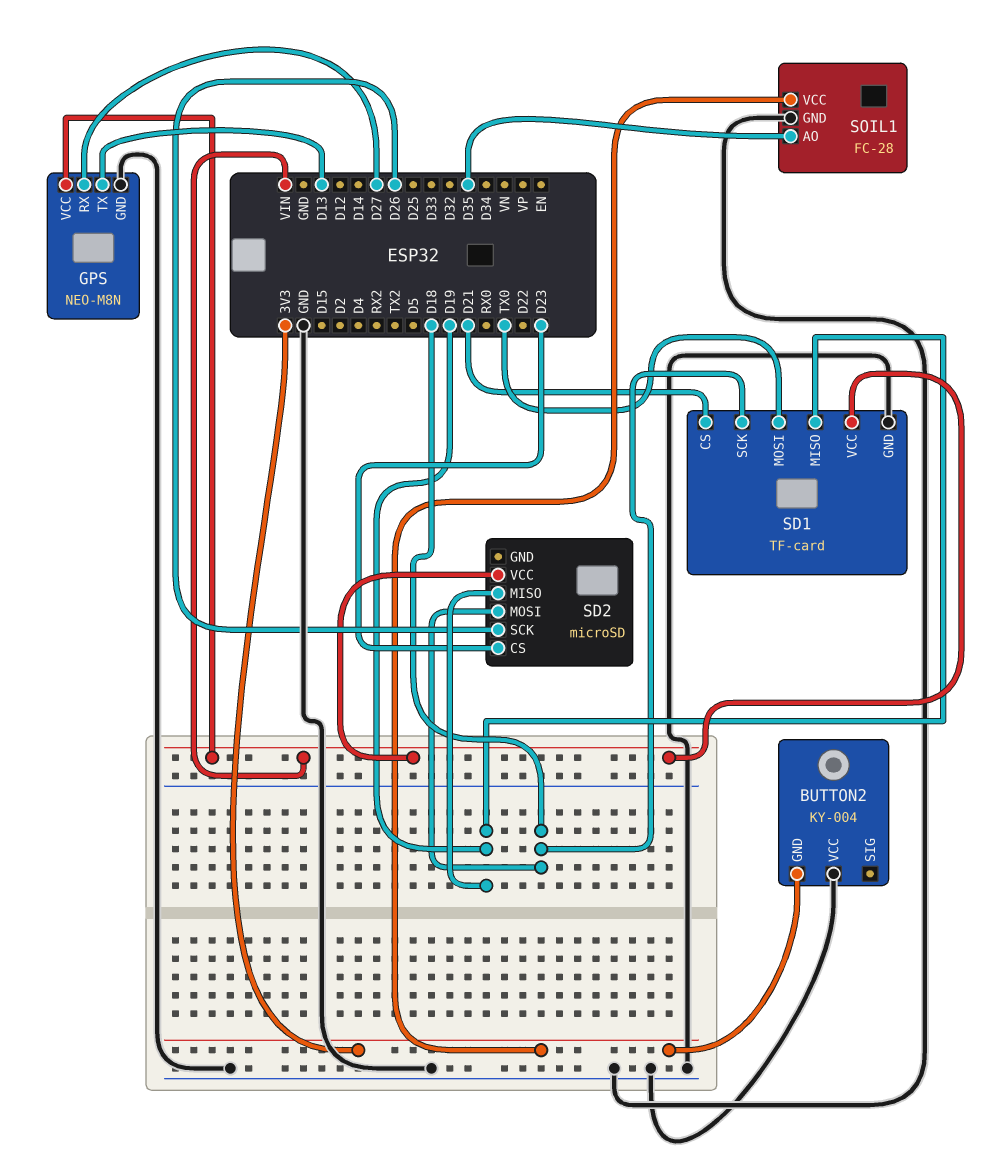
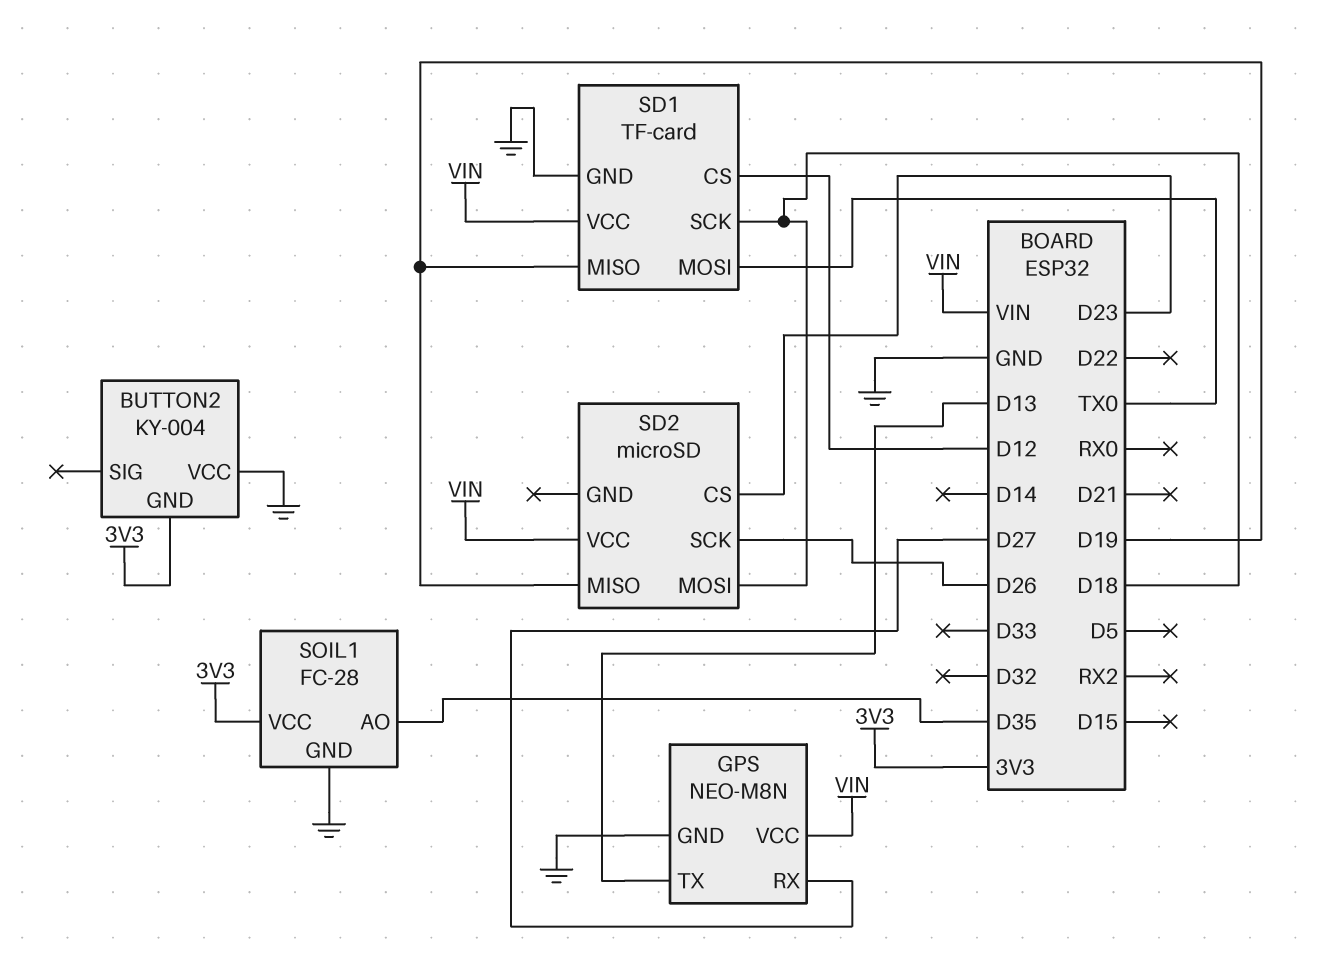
SD1 pin CS: D21 -> D12

